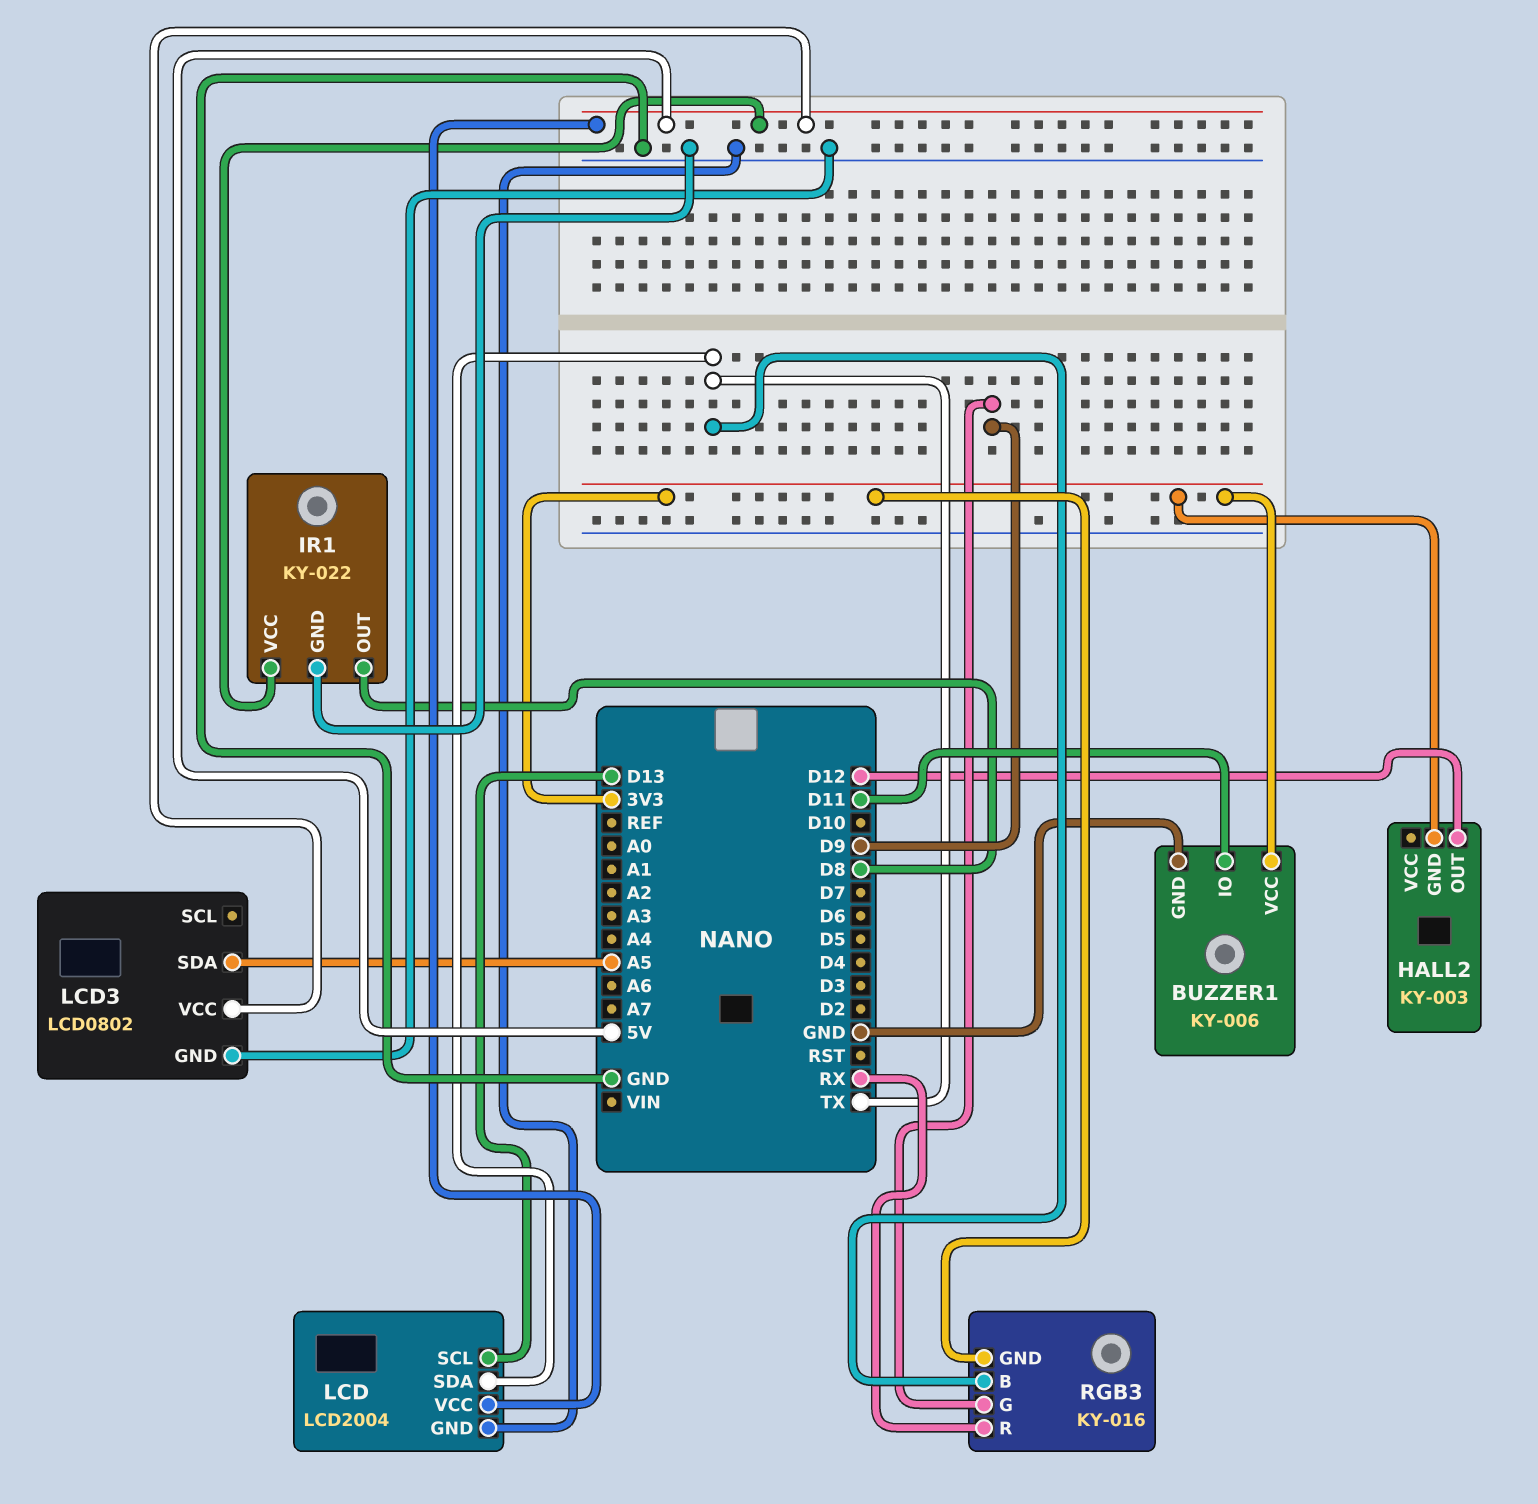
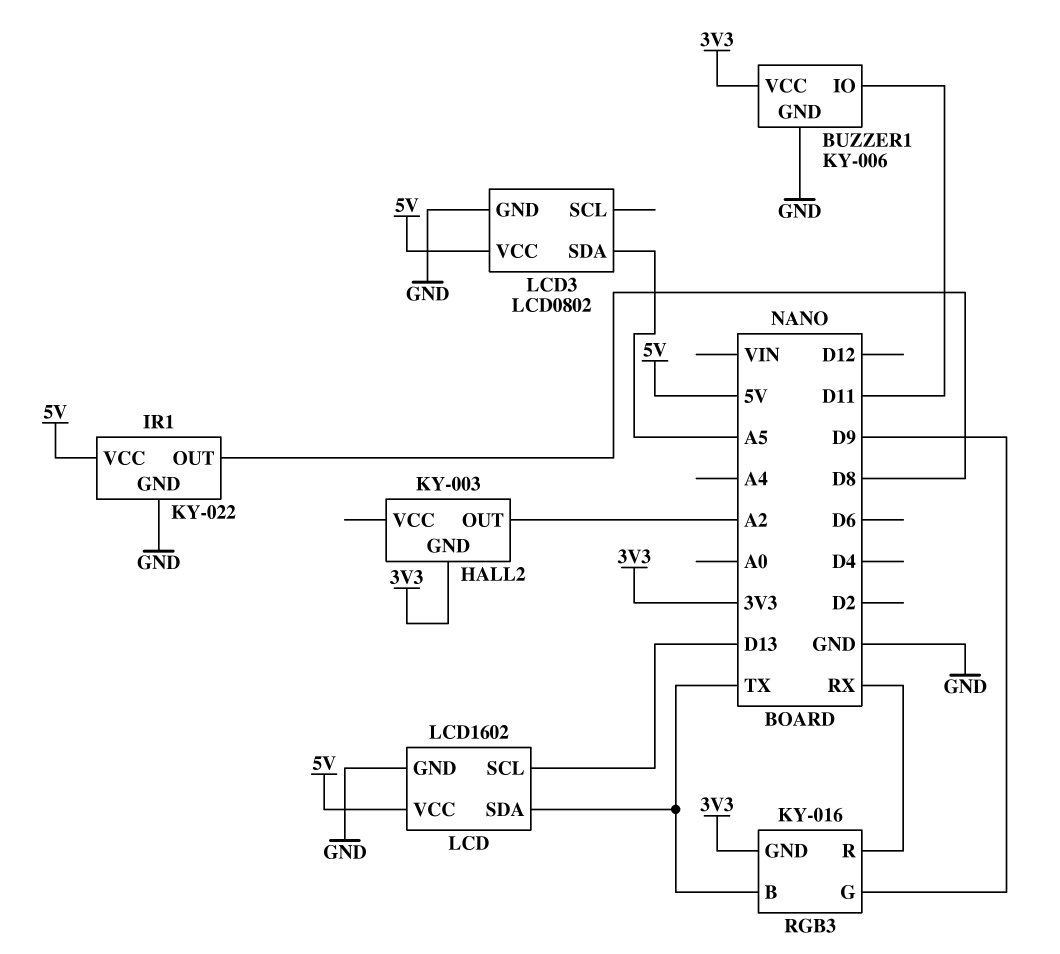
HALL2 pin OUT: D12 -> A2
LCD: LCD2004 -> LCD1602

